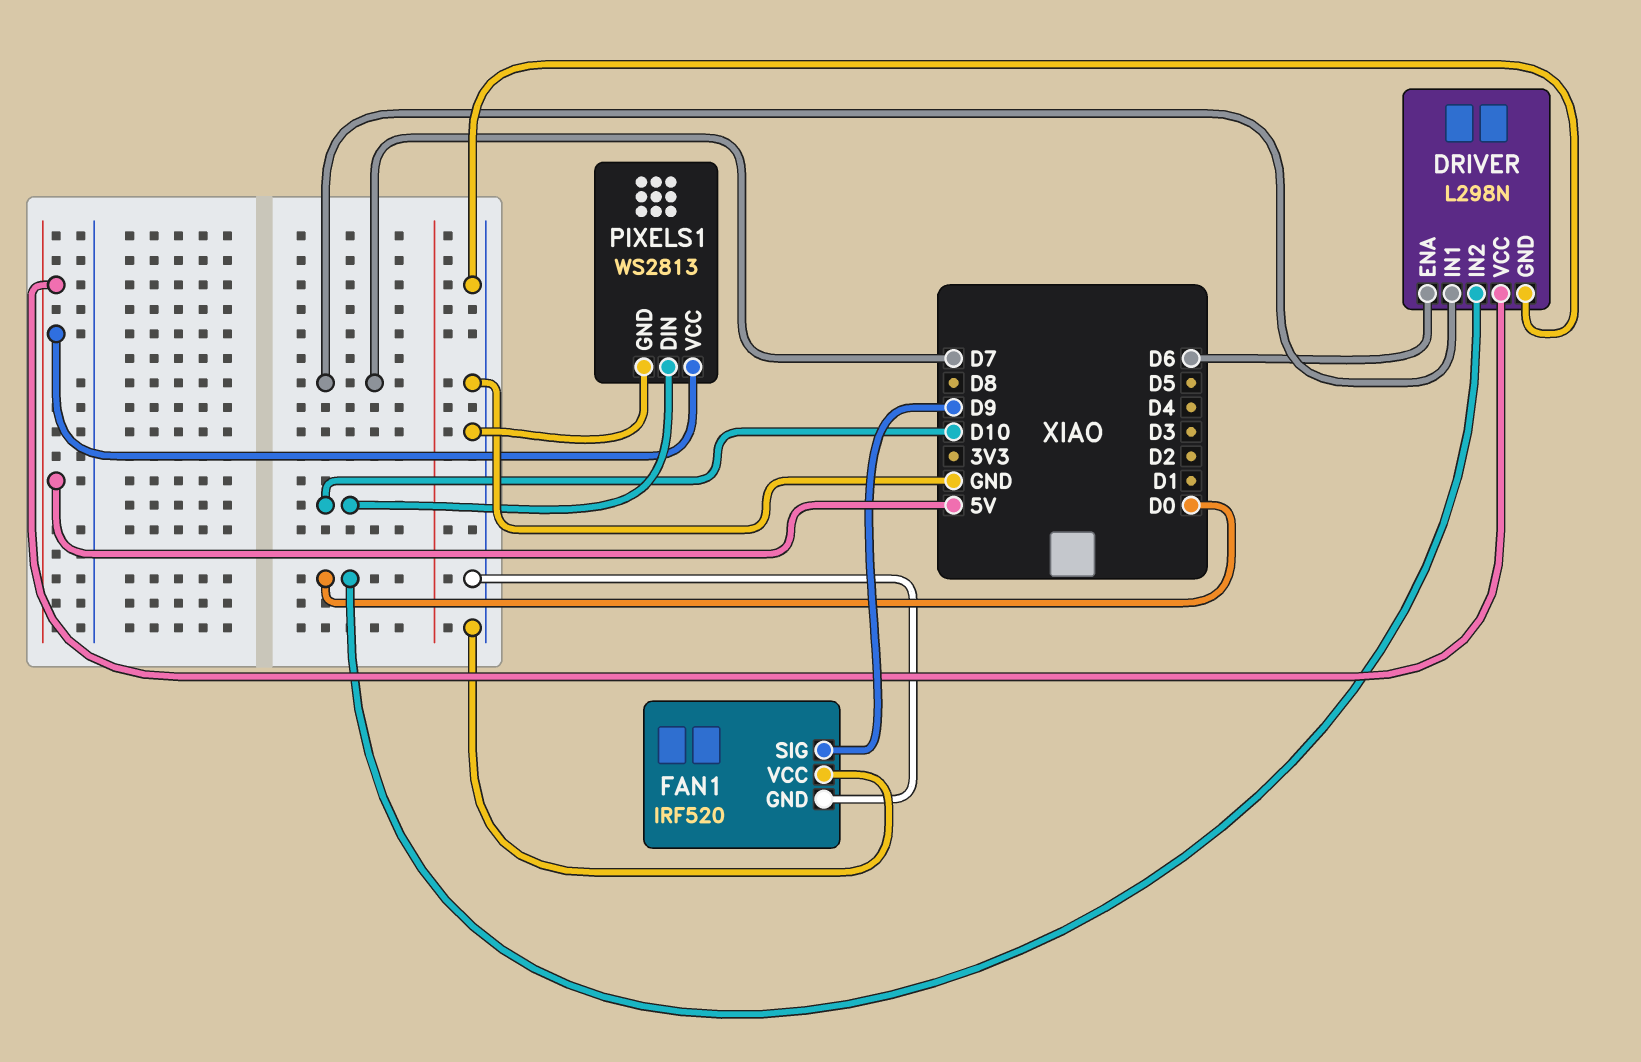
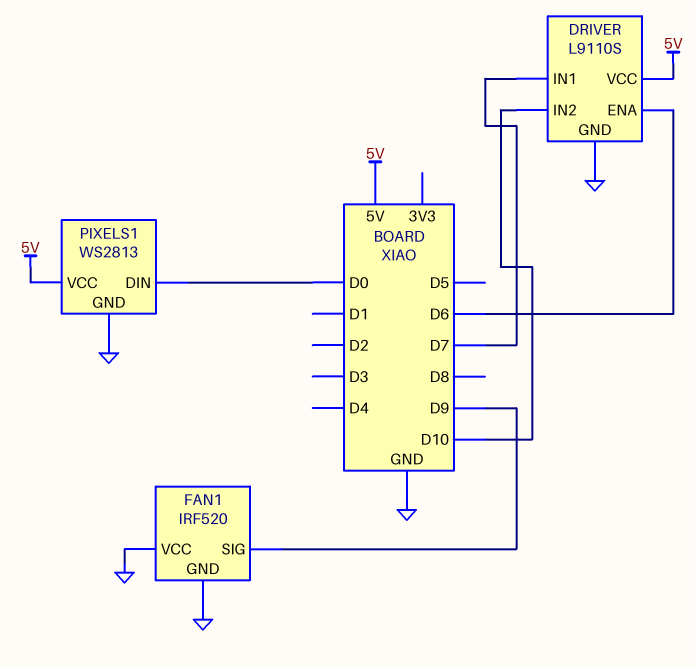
DRIVER: L298N -> L9110S
DRIVER pin IN2: D0 -> D10
PIXELS1 pin DIN: D10 -> D0

